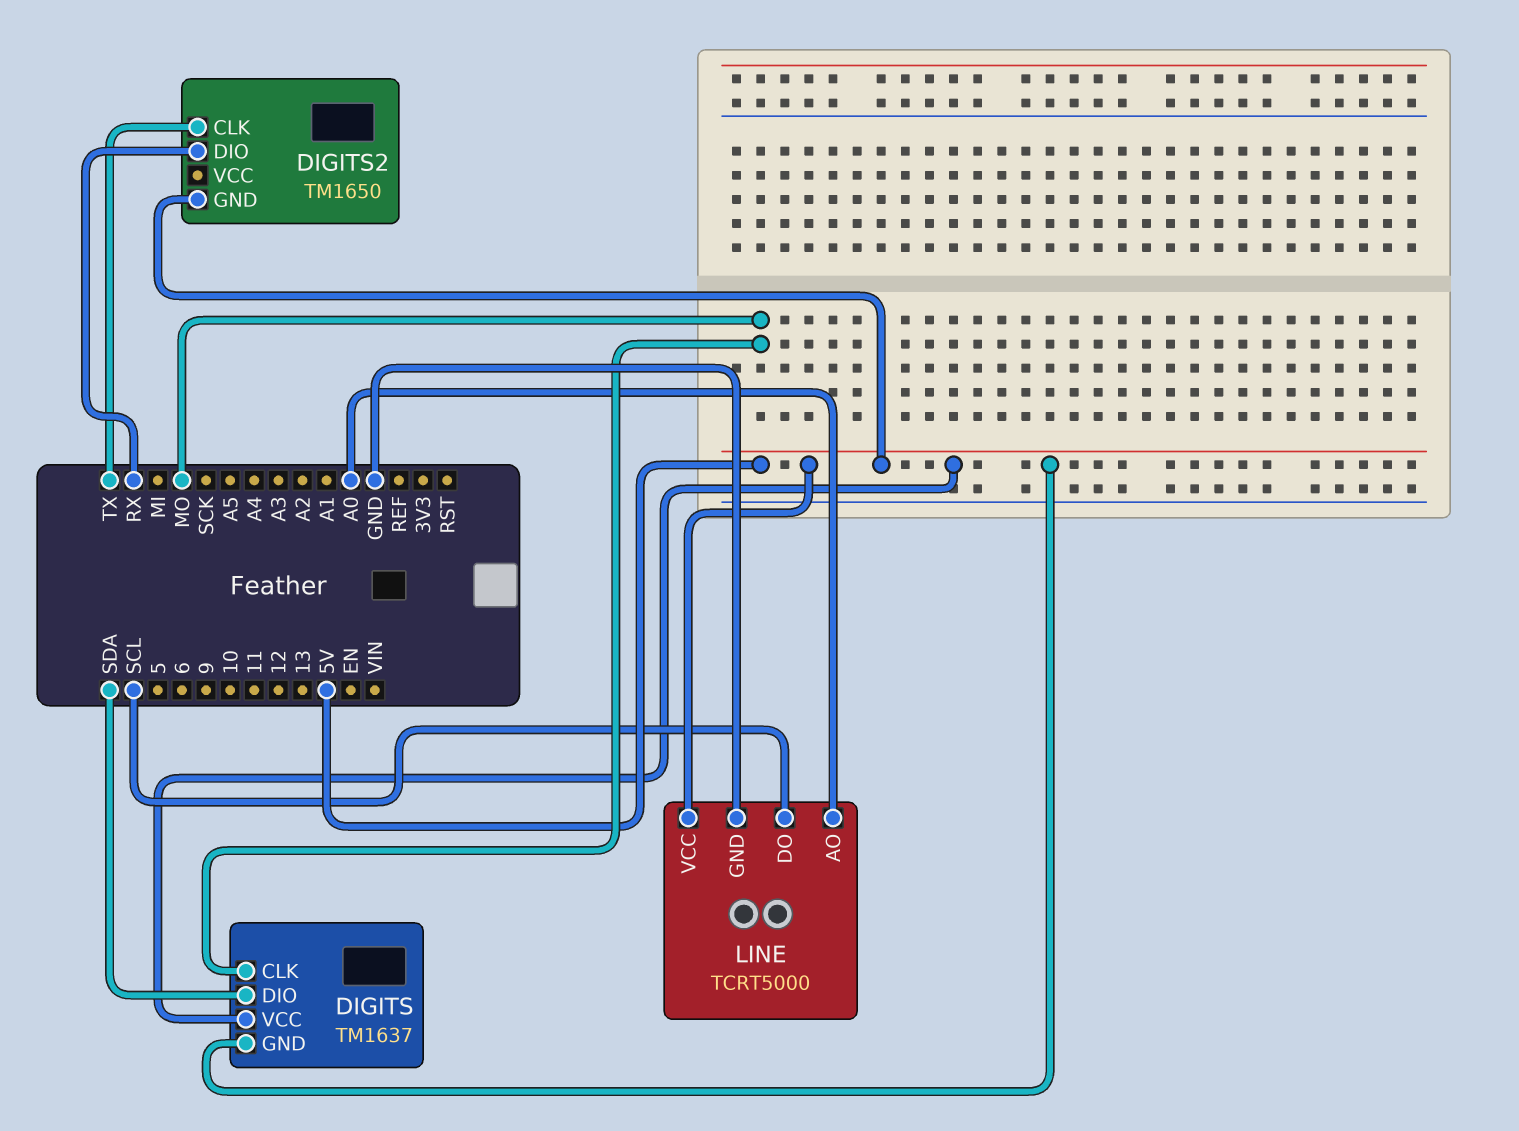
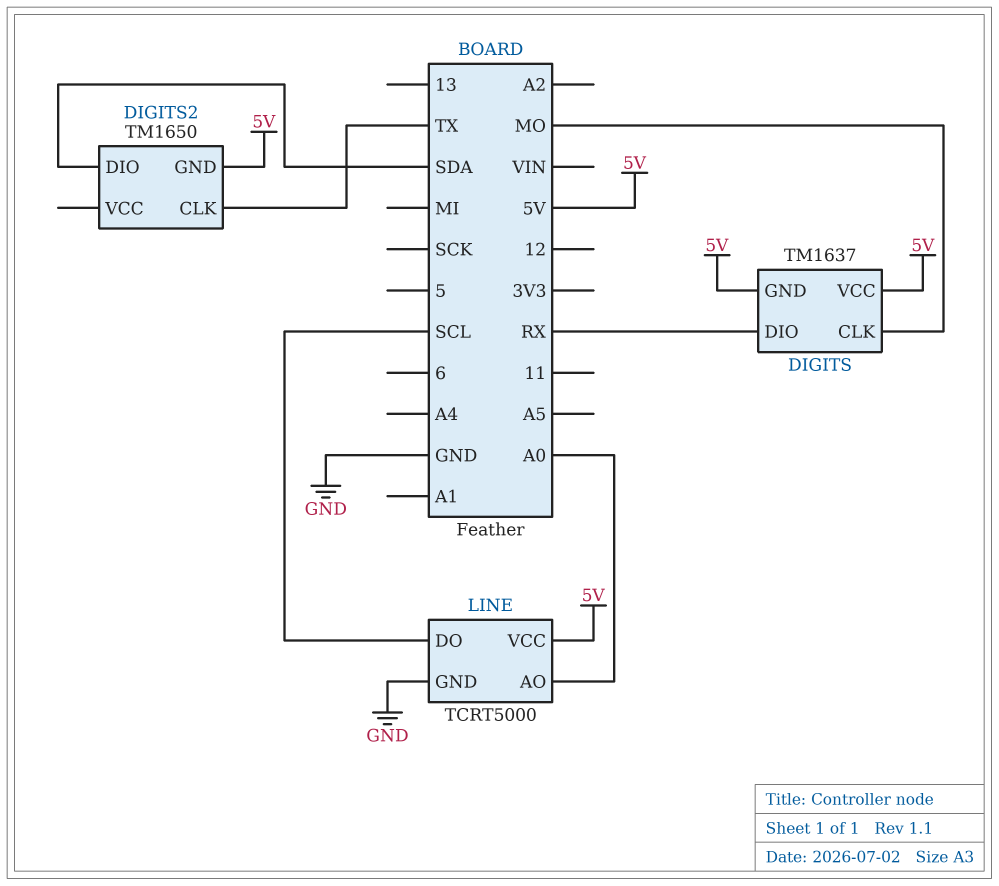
DIGITS pin DIO: SDA -> RX
DIGITS2 pin DIO: RX -> SDA

